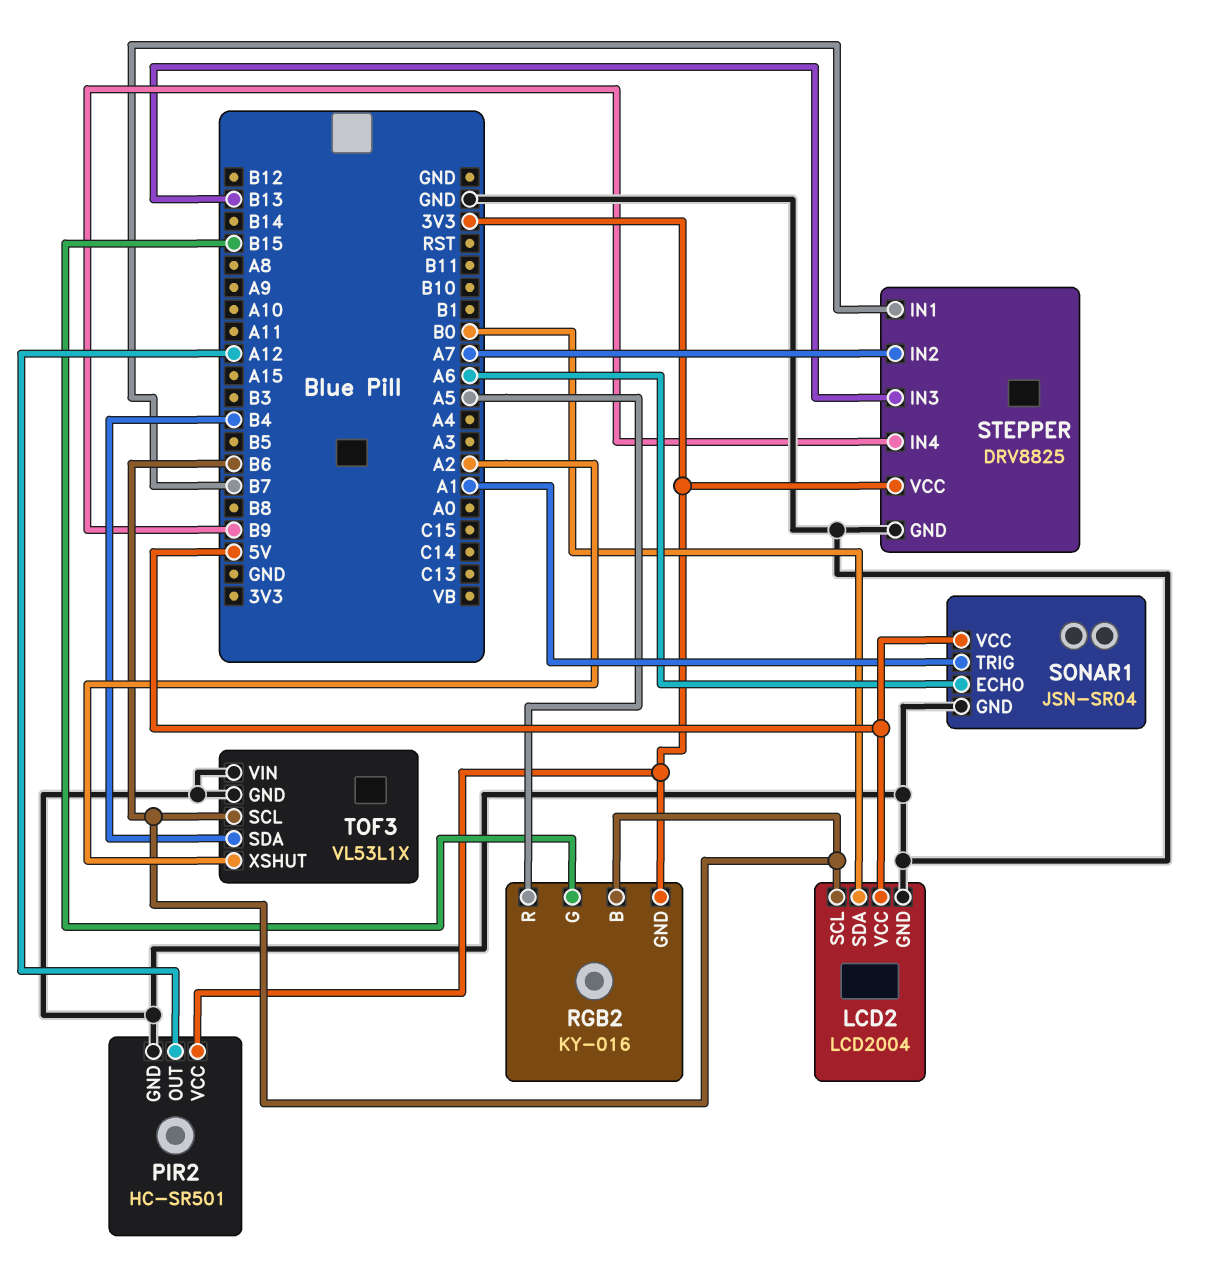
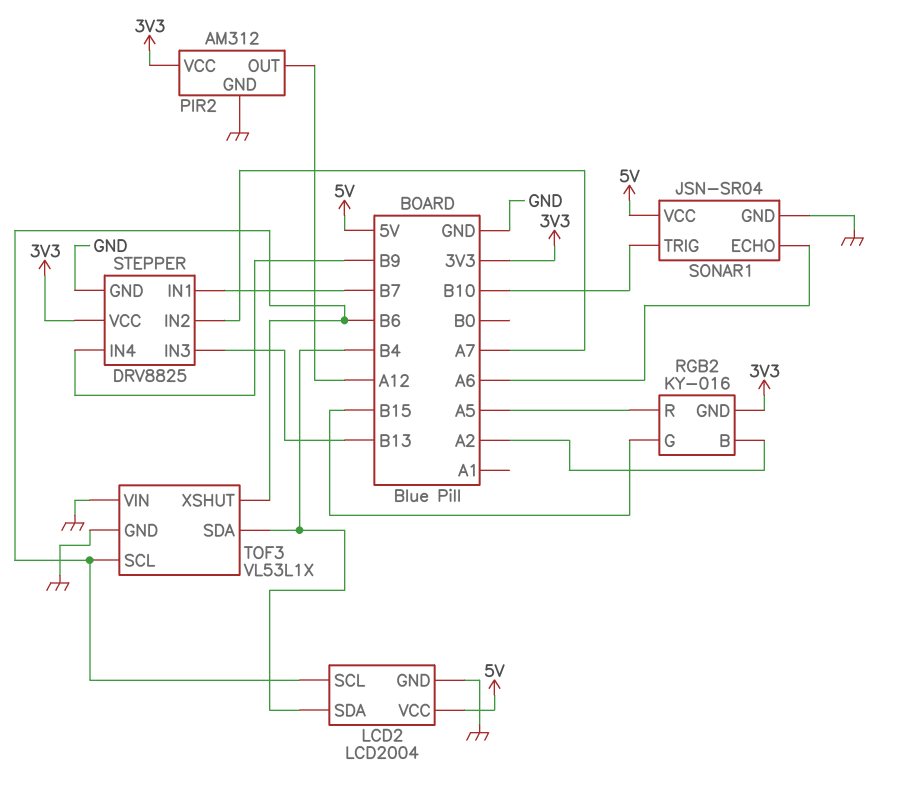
LCD2 pin SDA: B0 -> B4
PIR2: HC-SR501 -> AM312
RGB2 pin B: B6 -> A2
SONAR1 pin TRIG: A1 -> B10
TOF3 pin XSHUT: A2 -> B6

